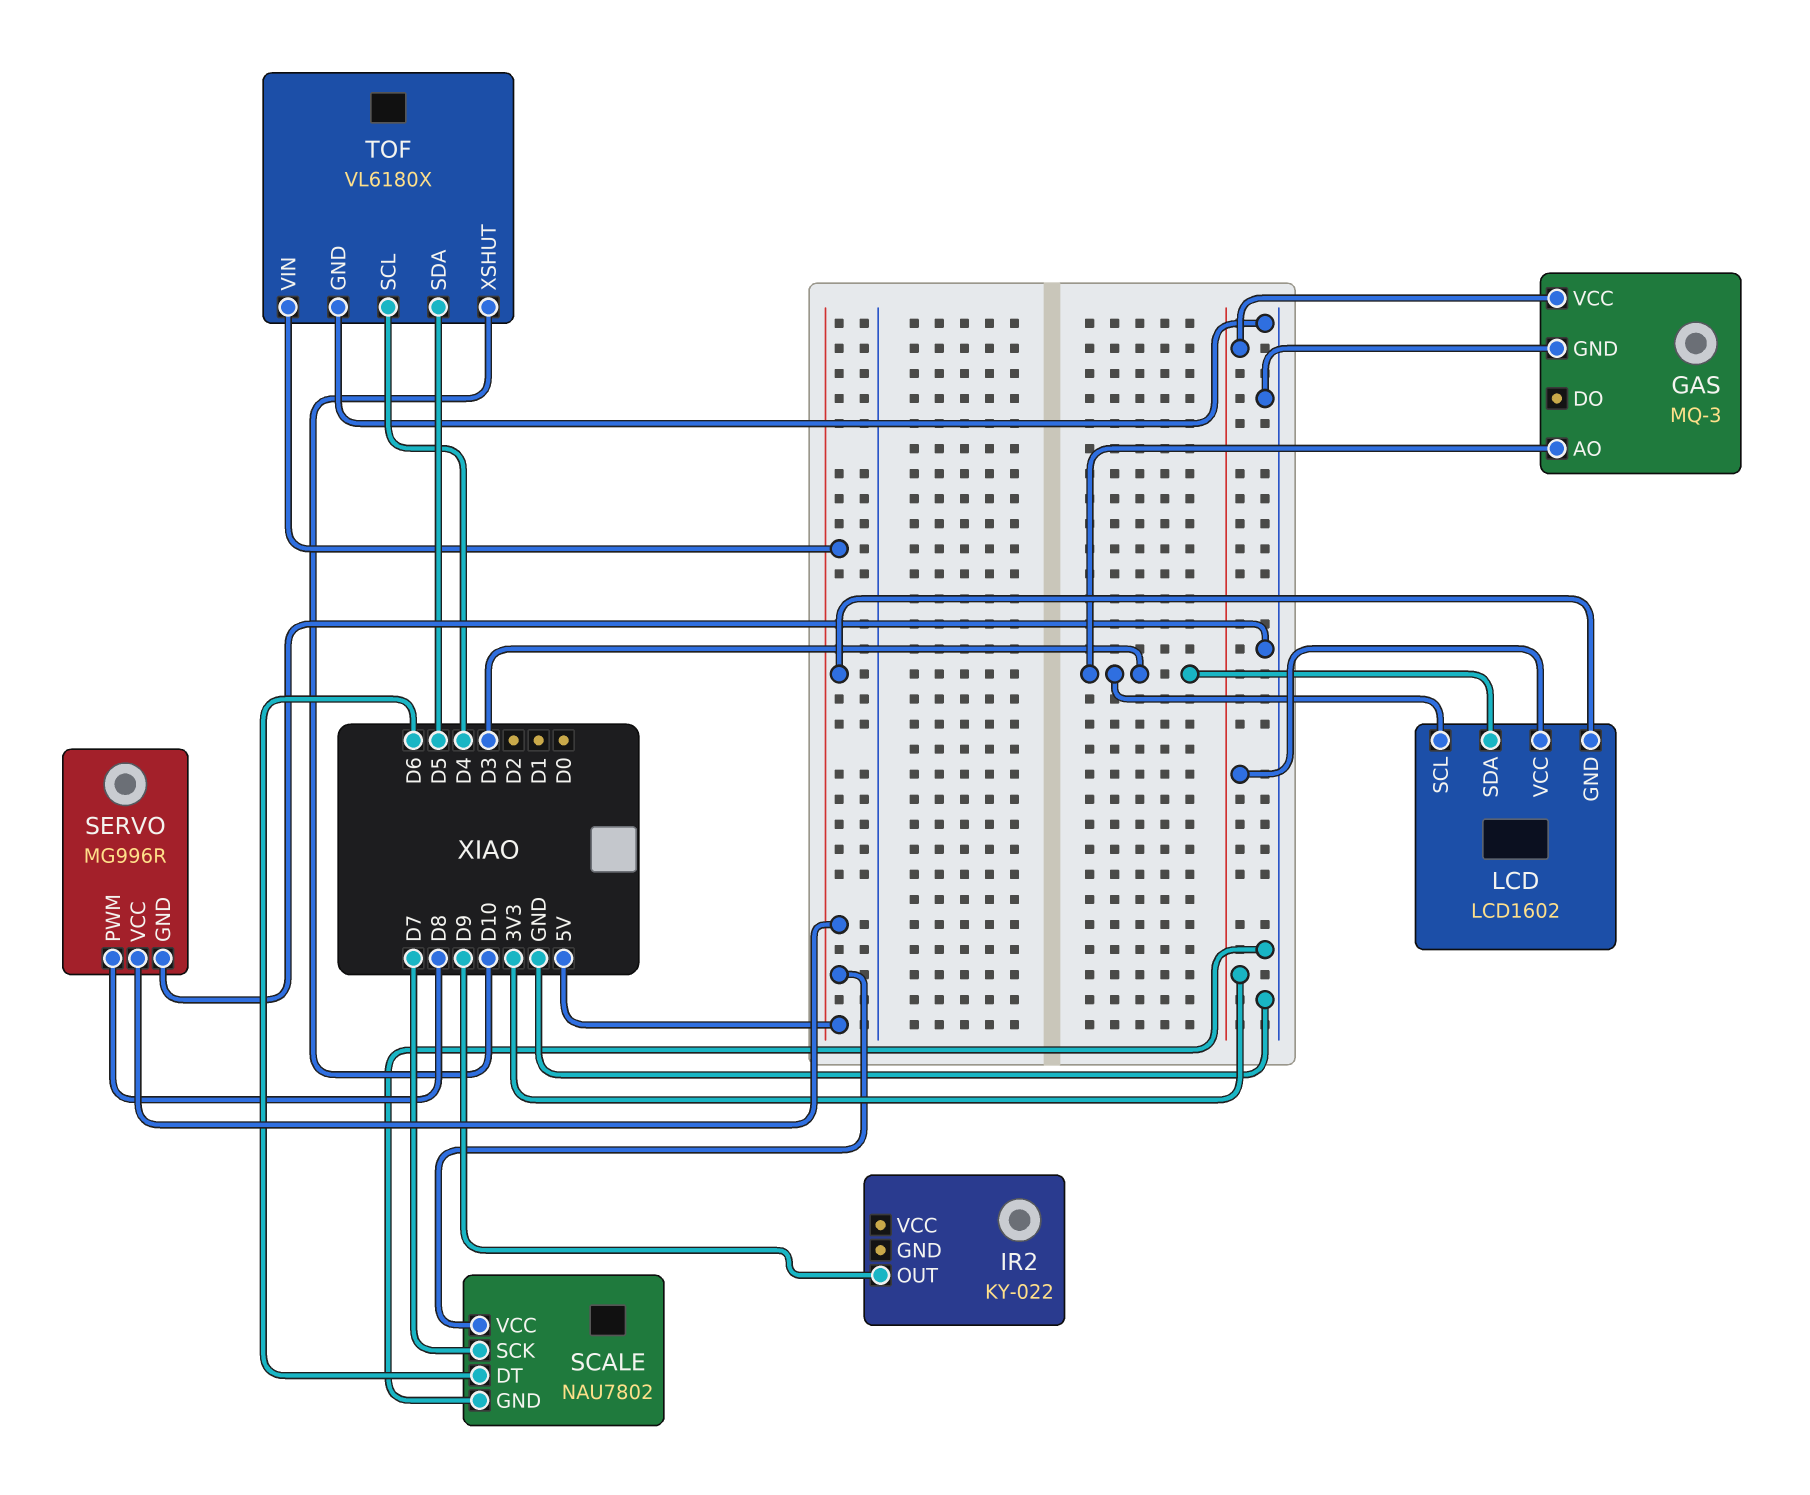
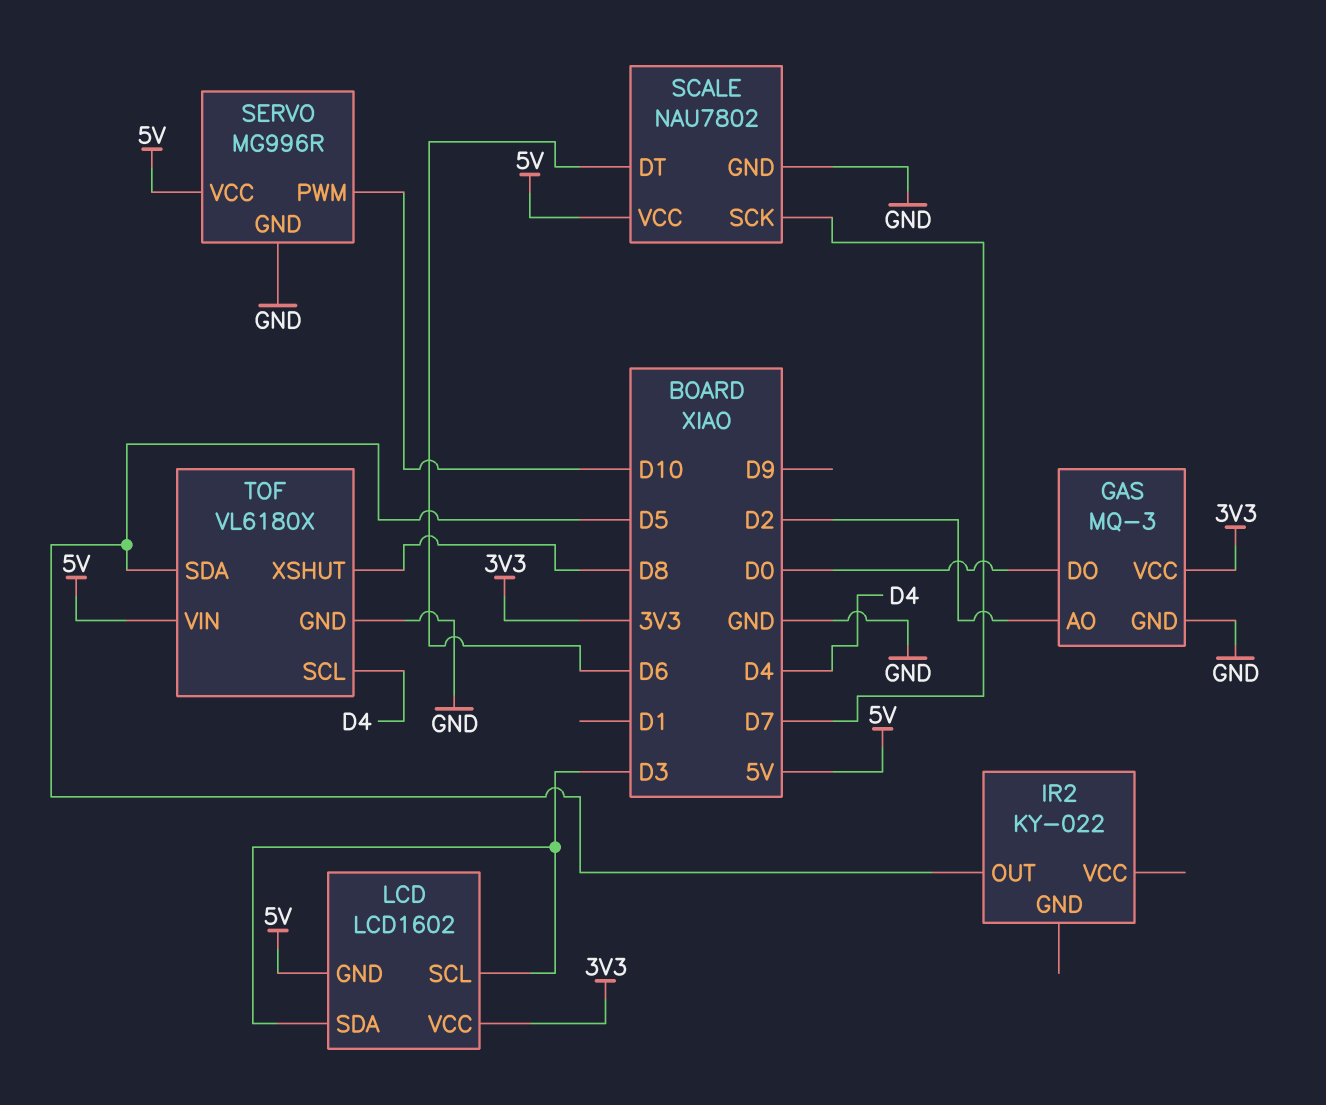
GAS pin AO: D3 -> D2
GAS pin DO: none -> D0
IR2 pin OUT: D9 -> D5
SERVO pin PWM: D8 -> D10
TOF pin XSHUT: D10 -> D8

